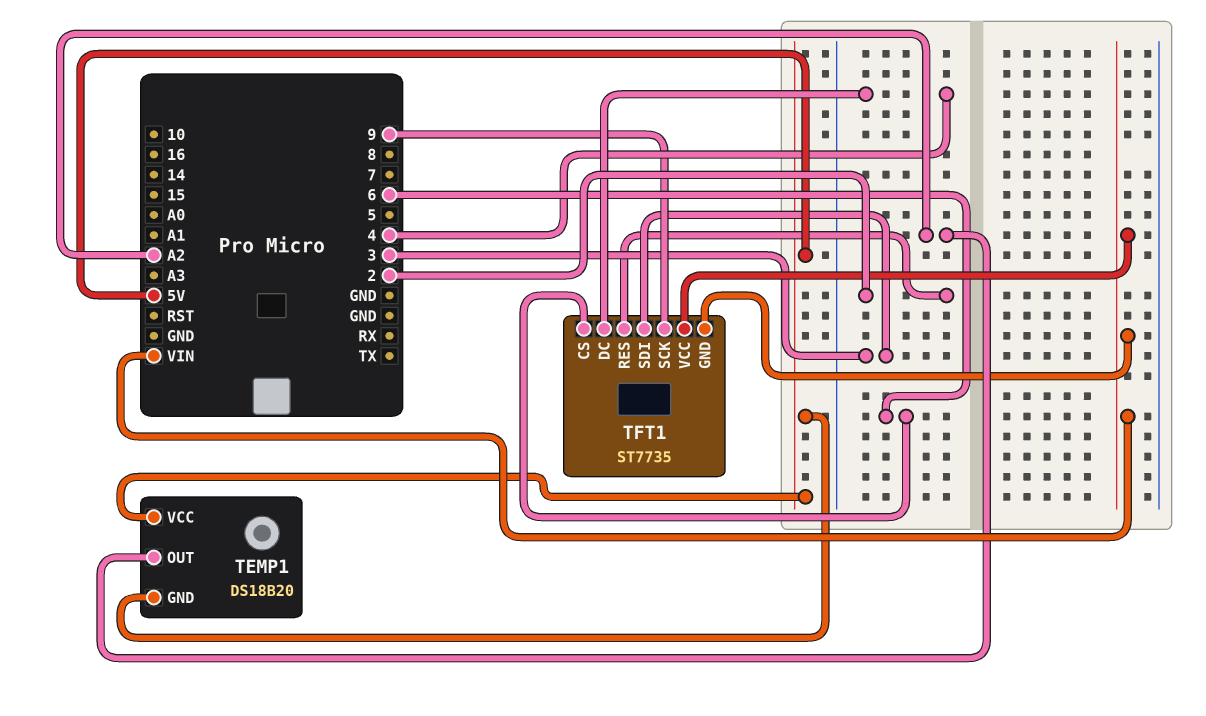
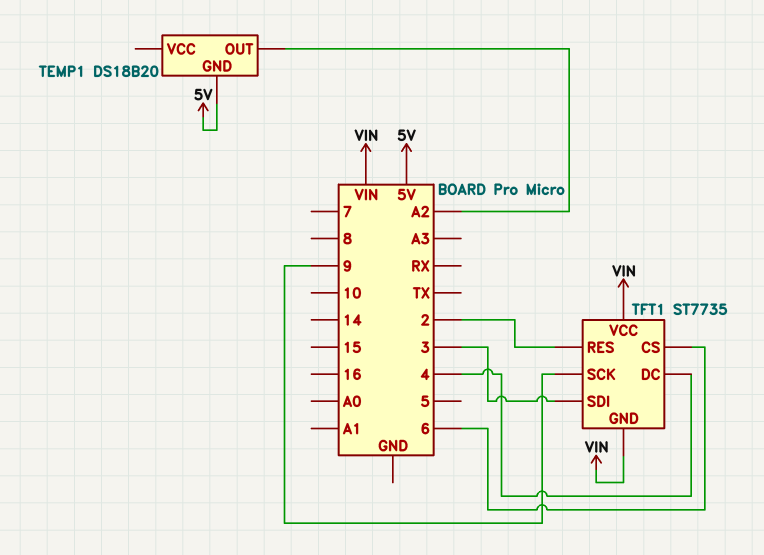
TEMP1 pin VCC: 5V -> none

